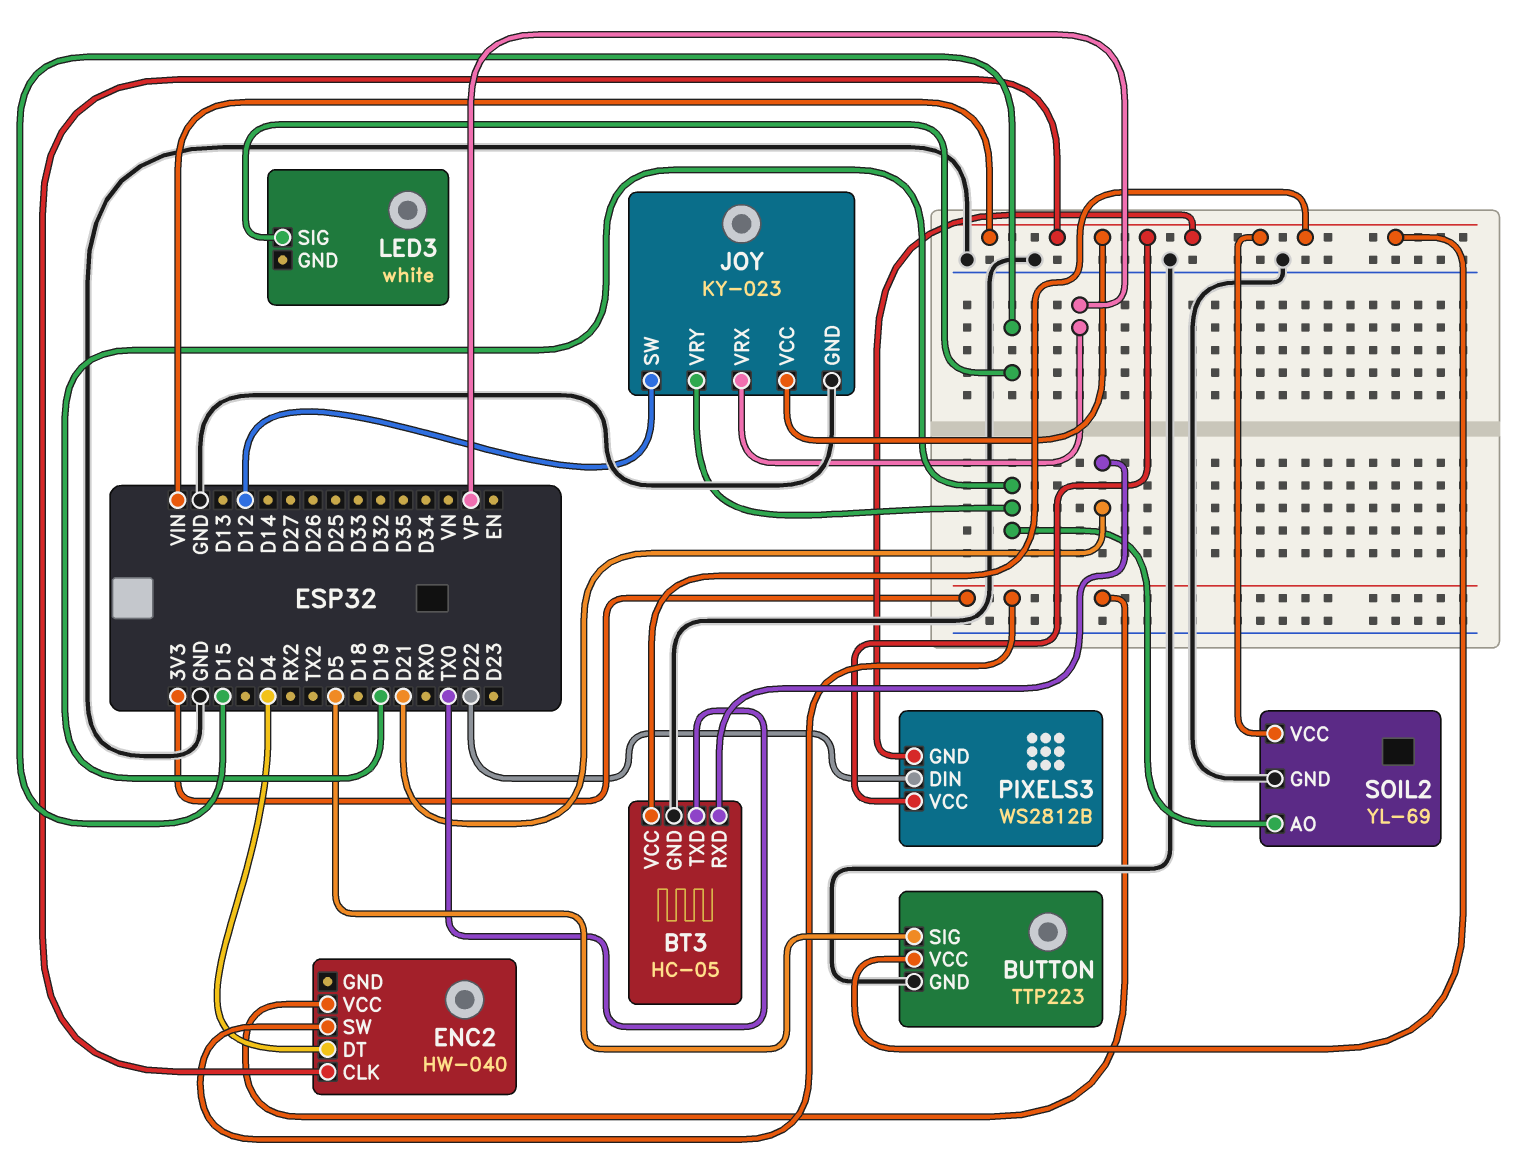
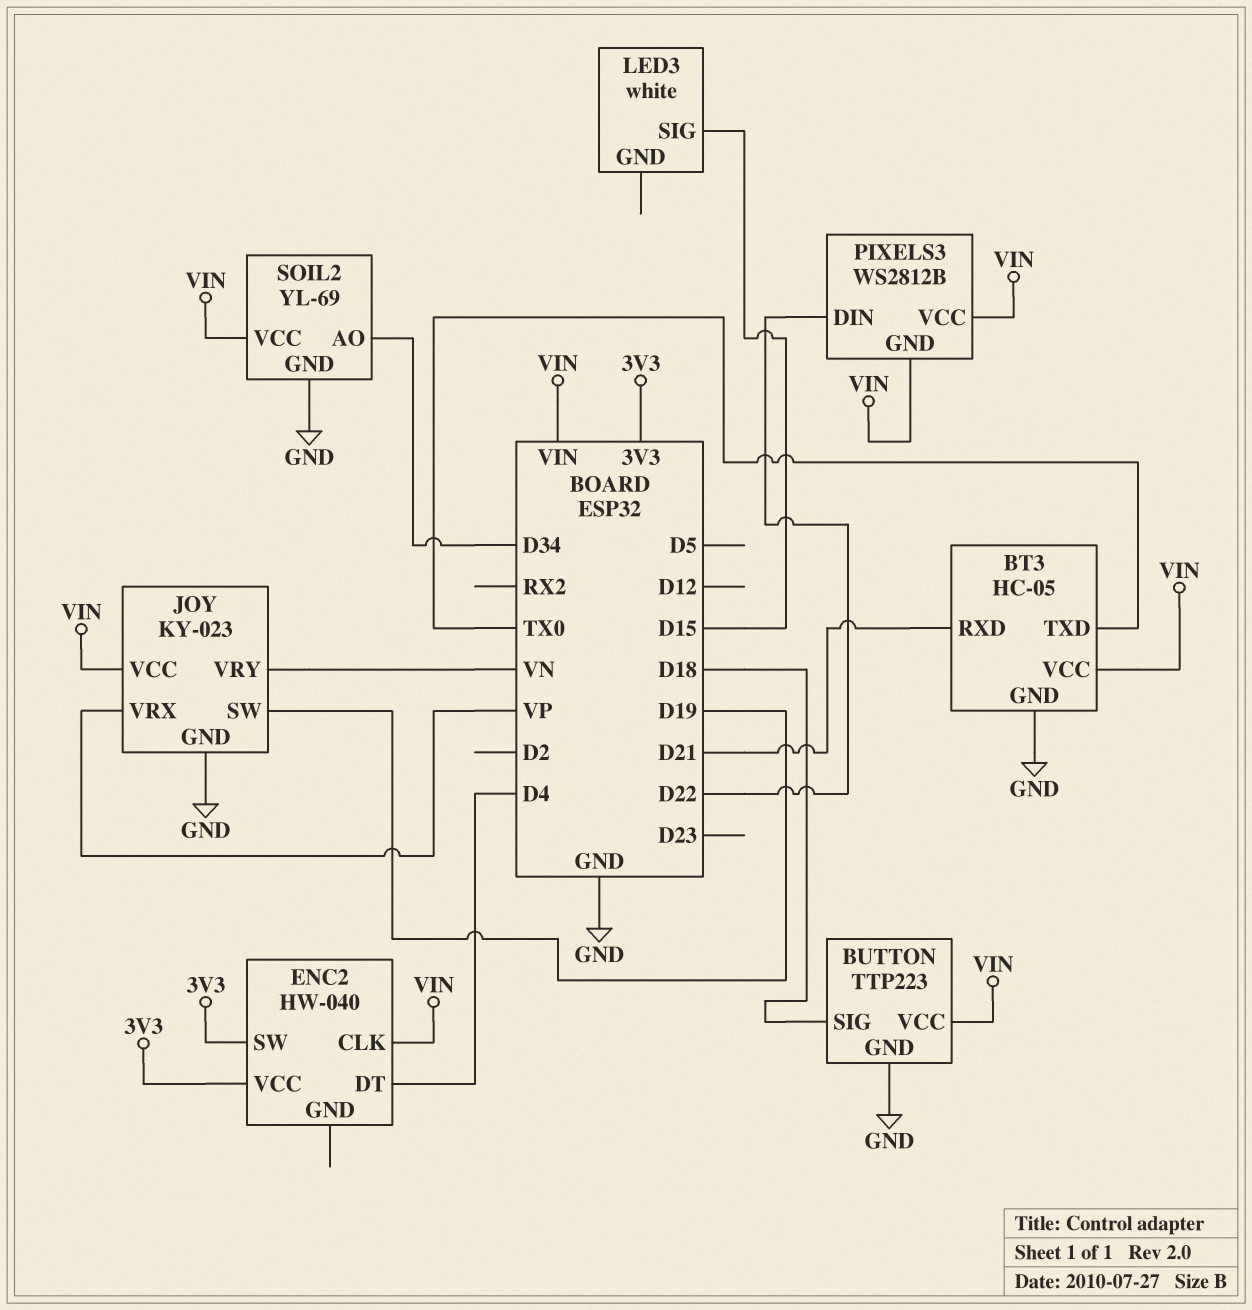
BUTTON pin SIG: D5 -> D18
JOY pin SW: D12 -> D19
JOY pin VRY: D19 -> VN
SOIL2 pin AO: D19 -> D34

